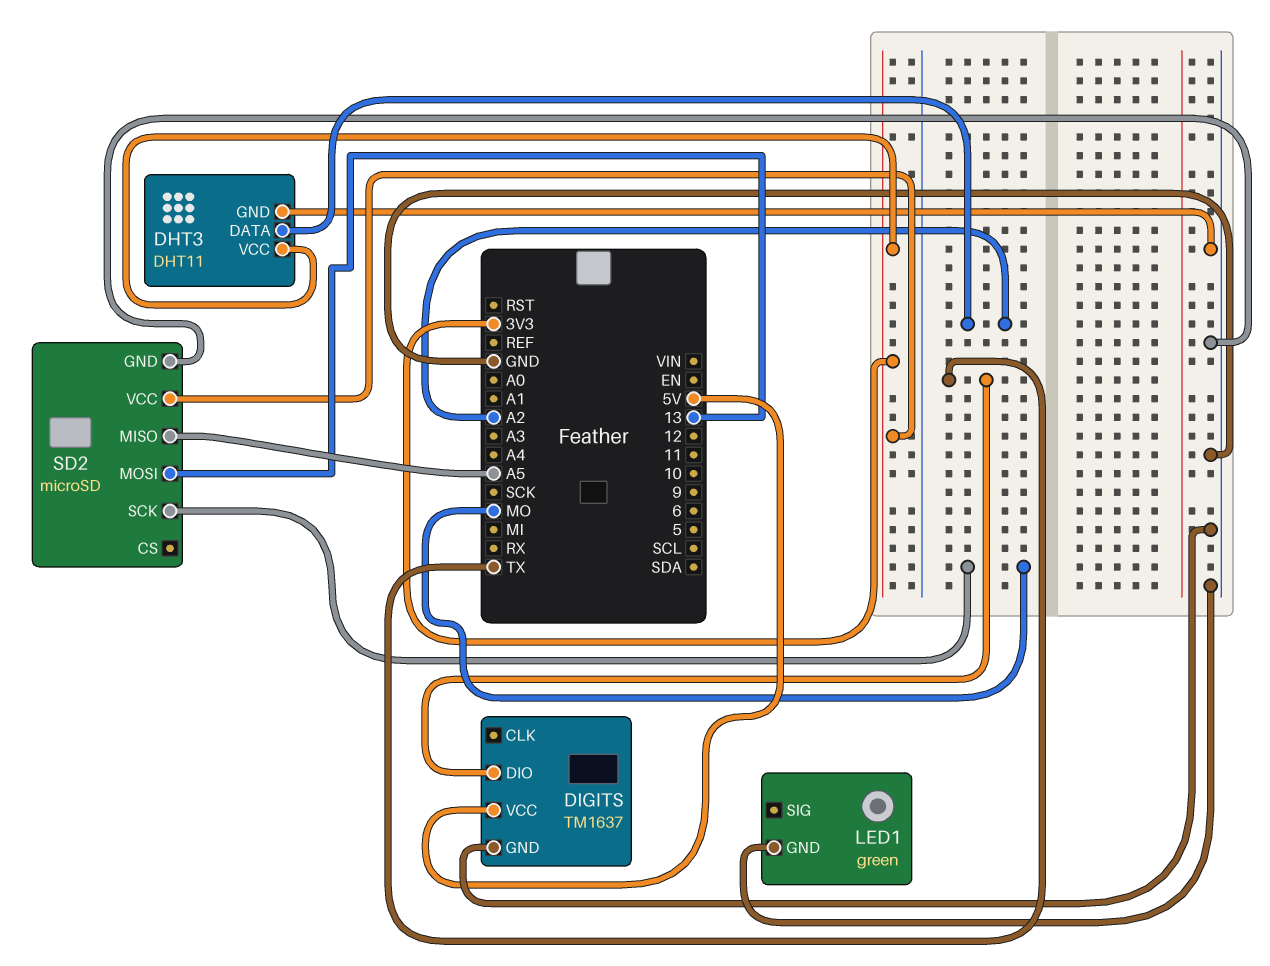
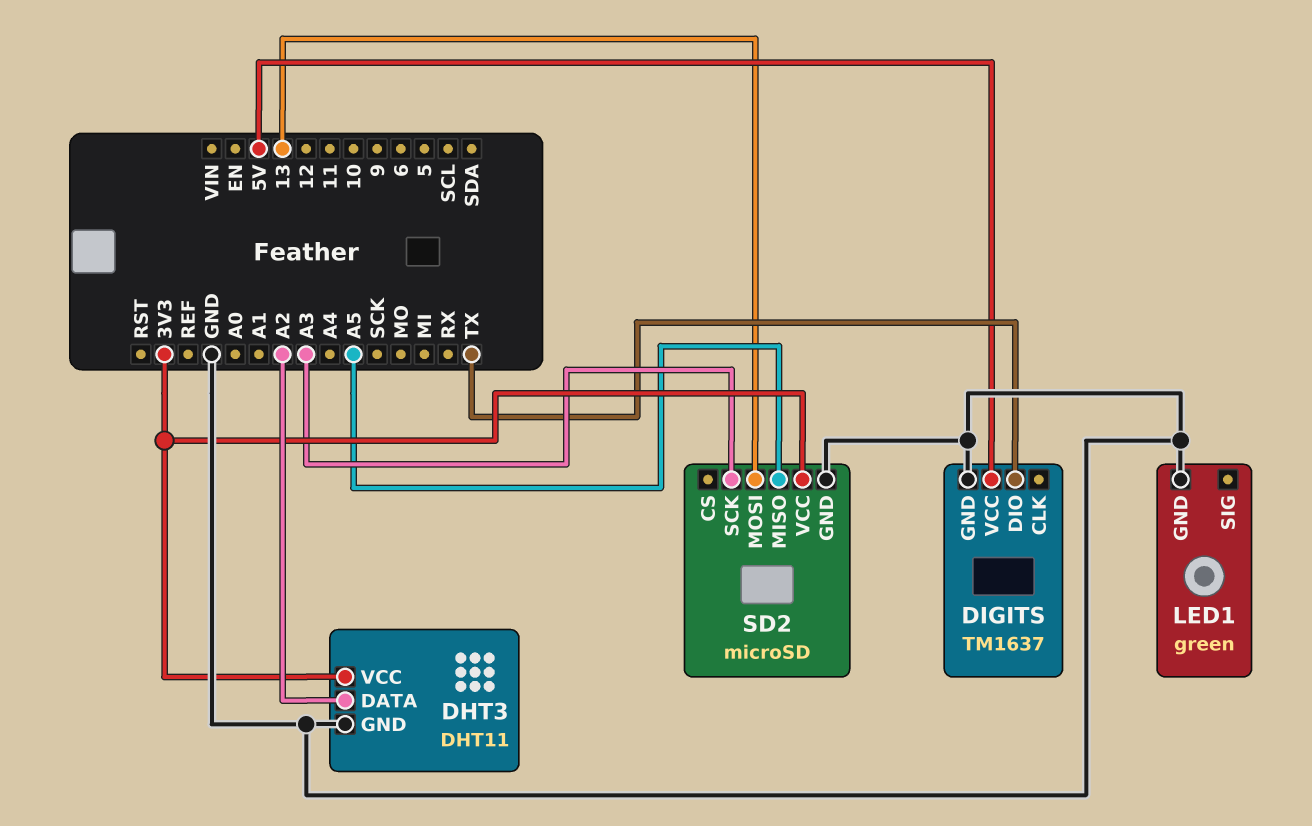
SD2 pin SCK: MO -> A3

